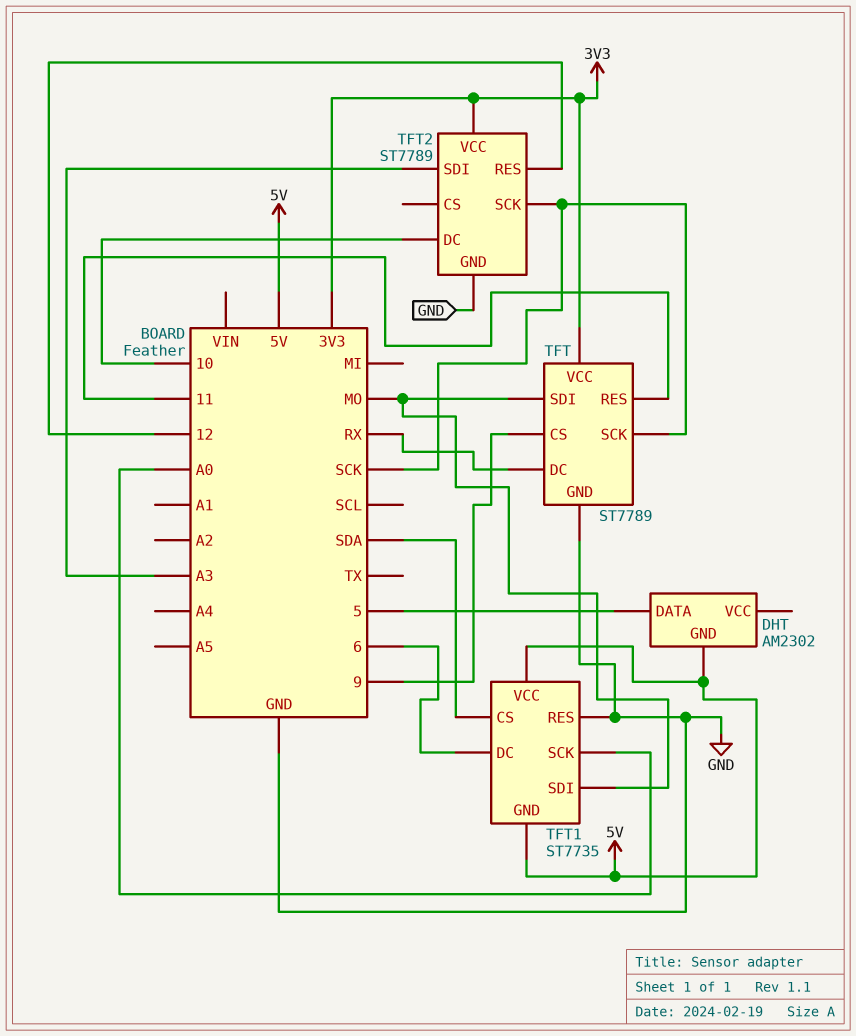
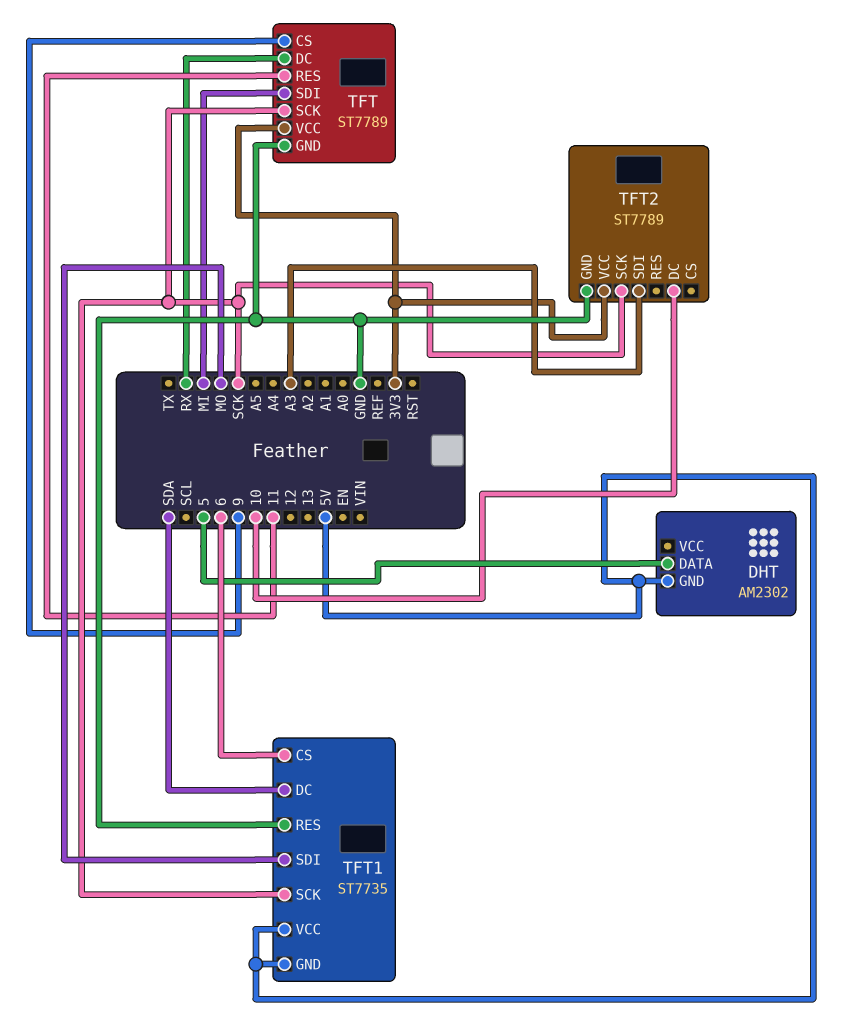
TFT pin SDI: MO -> MI
TFT1 pin CS: SDA -> 6
TFT1 pin DC: 6 -> SDA
TFT1 pin SCK: A0 -> SCK
TFT2 pin RES: 12 -> none

